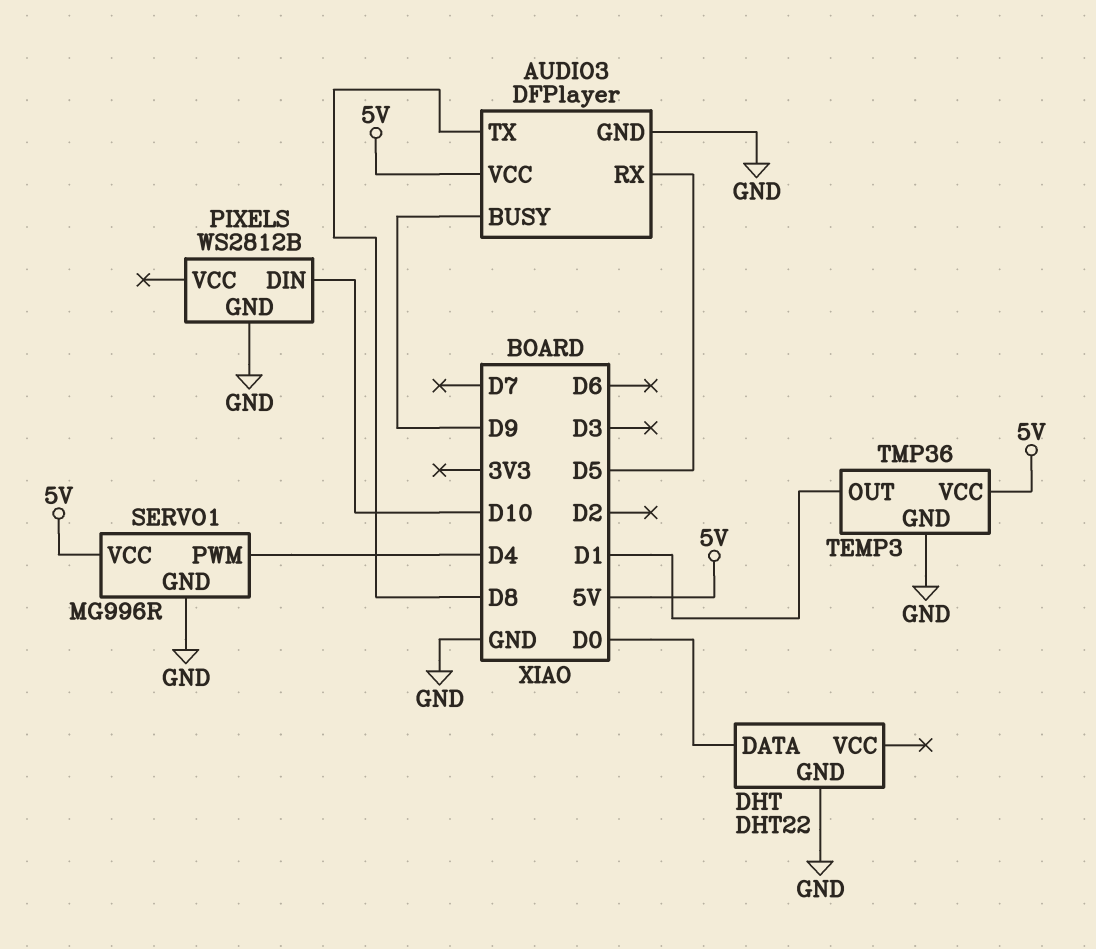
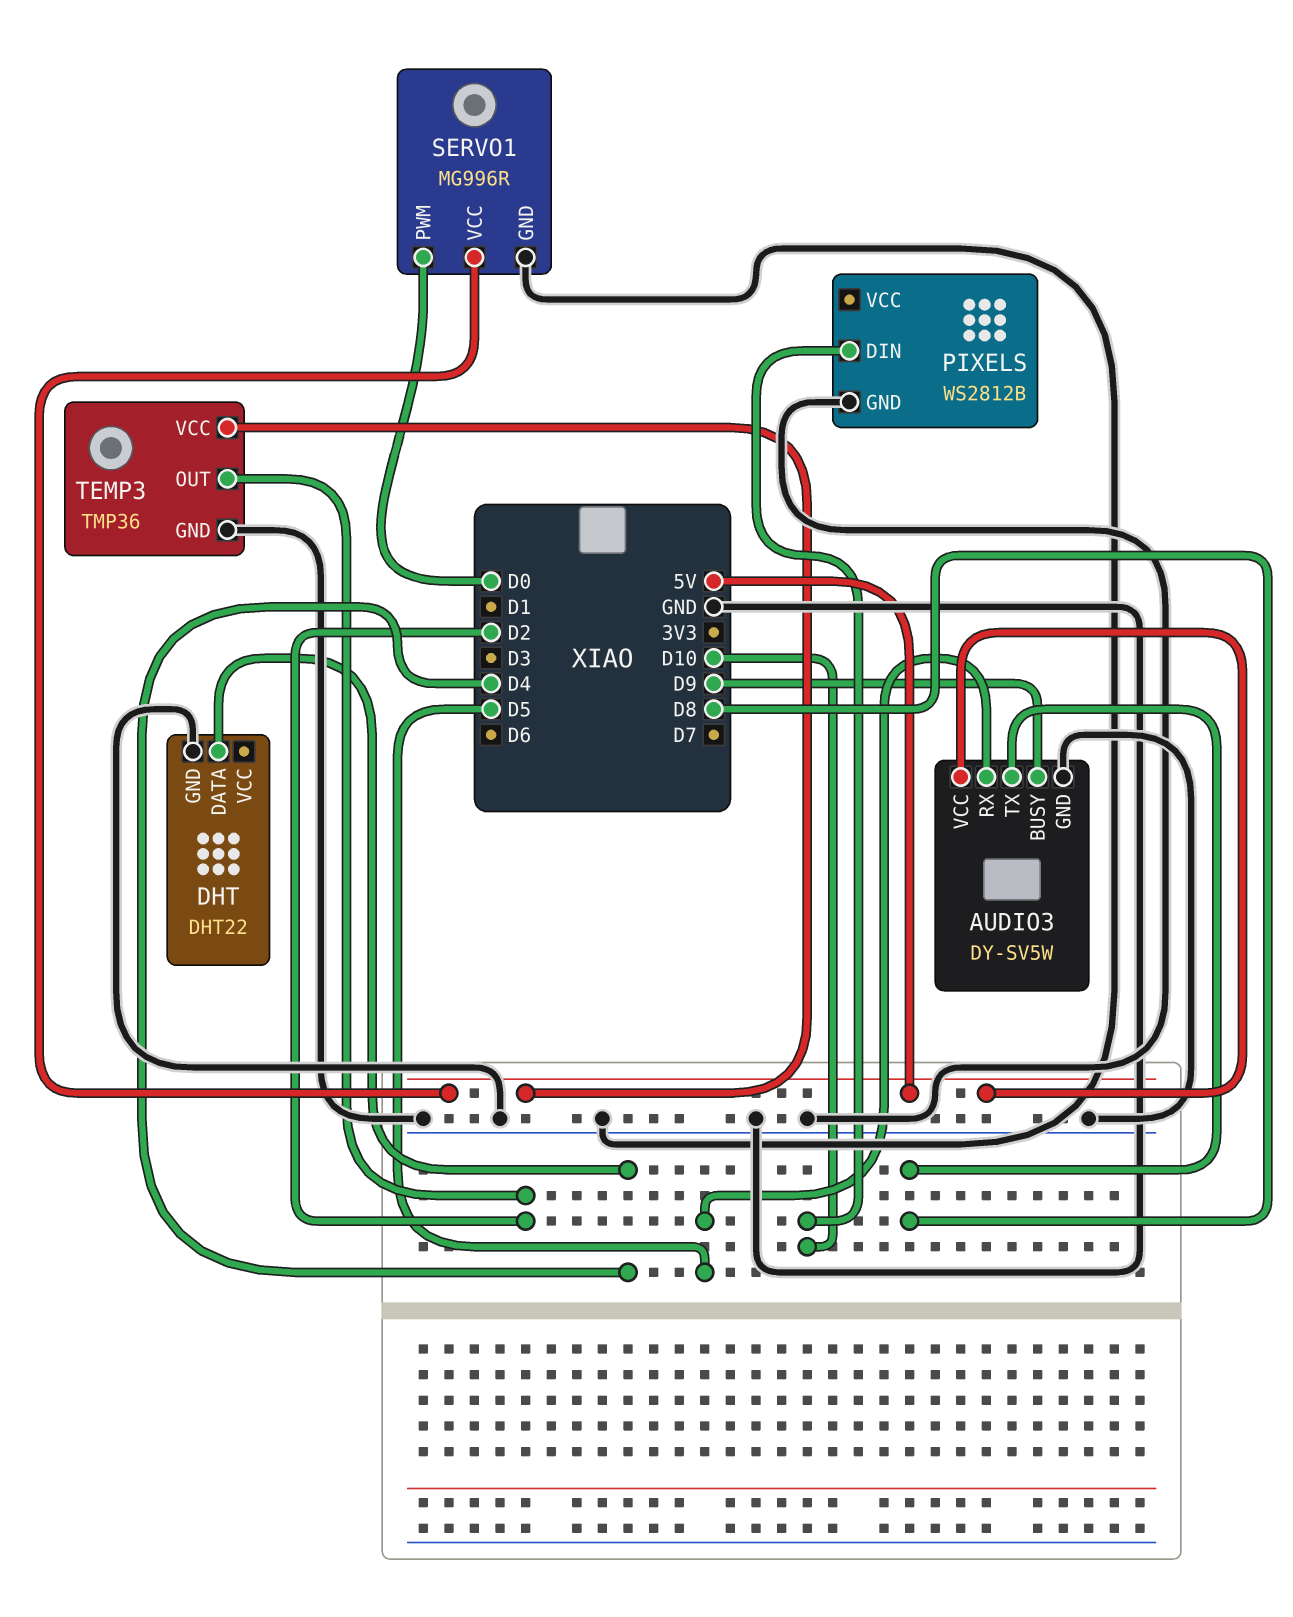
AUDIO3: DFPlayer -> DY-SV5W
DHT pin DATA: D0 -> D4
SERVO1 pin PWM: D4 -> D0
TEMP3 pin OUT: D1 -> D2

